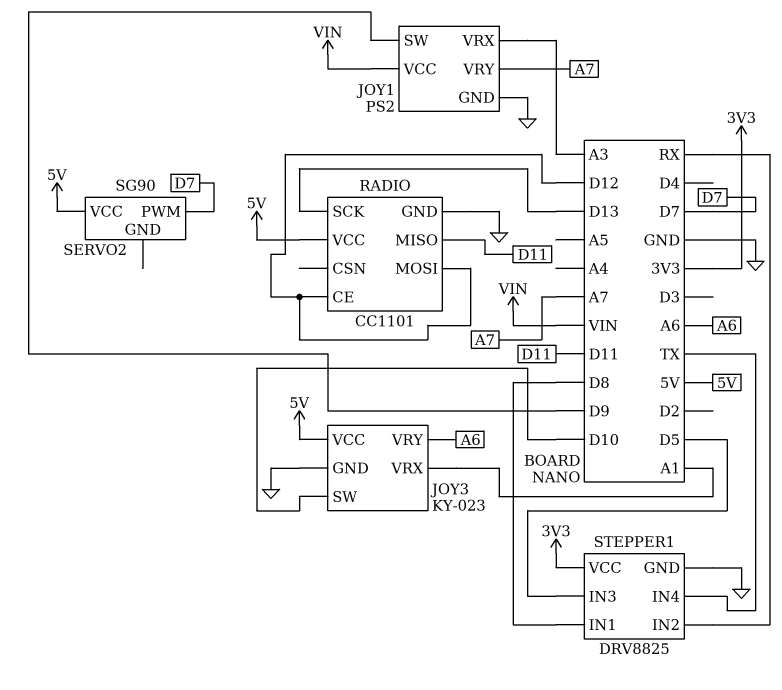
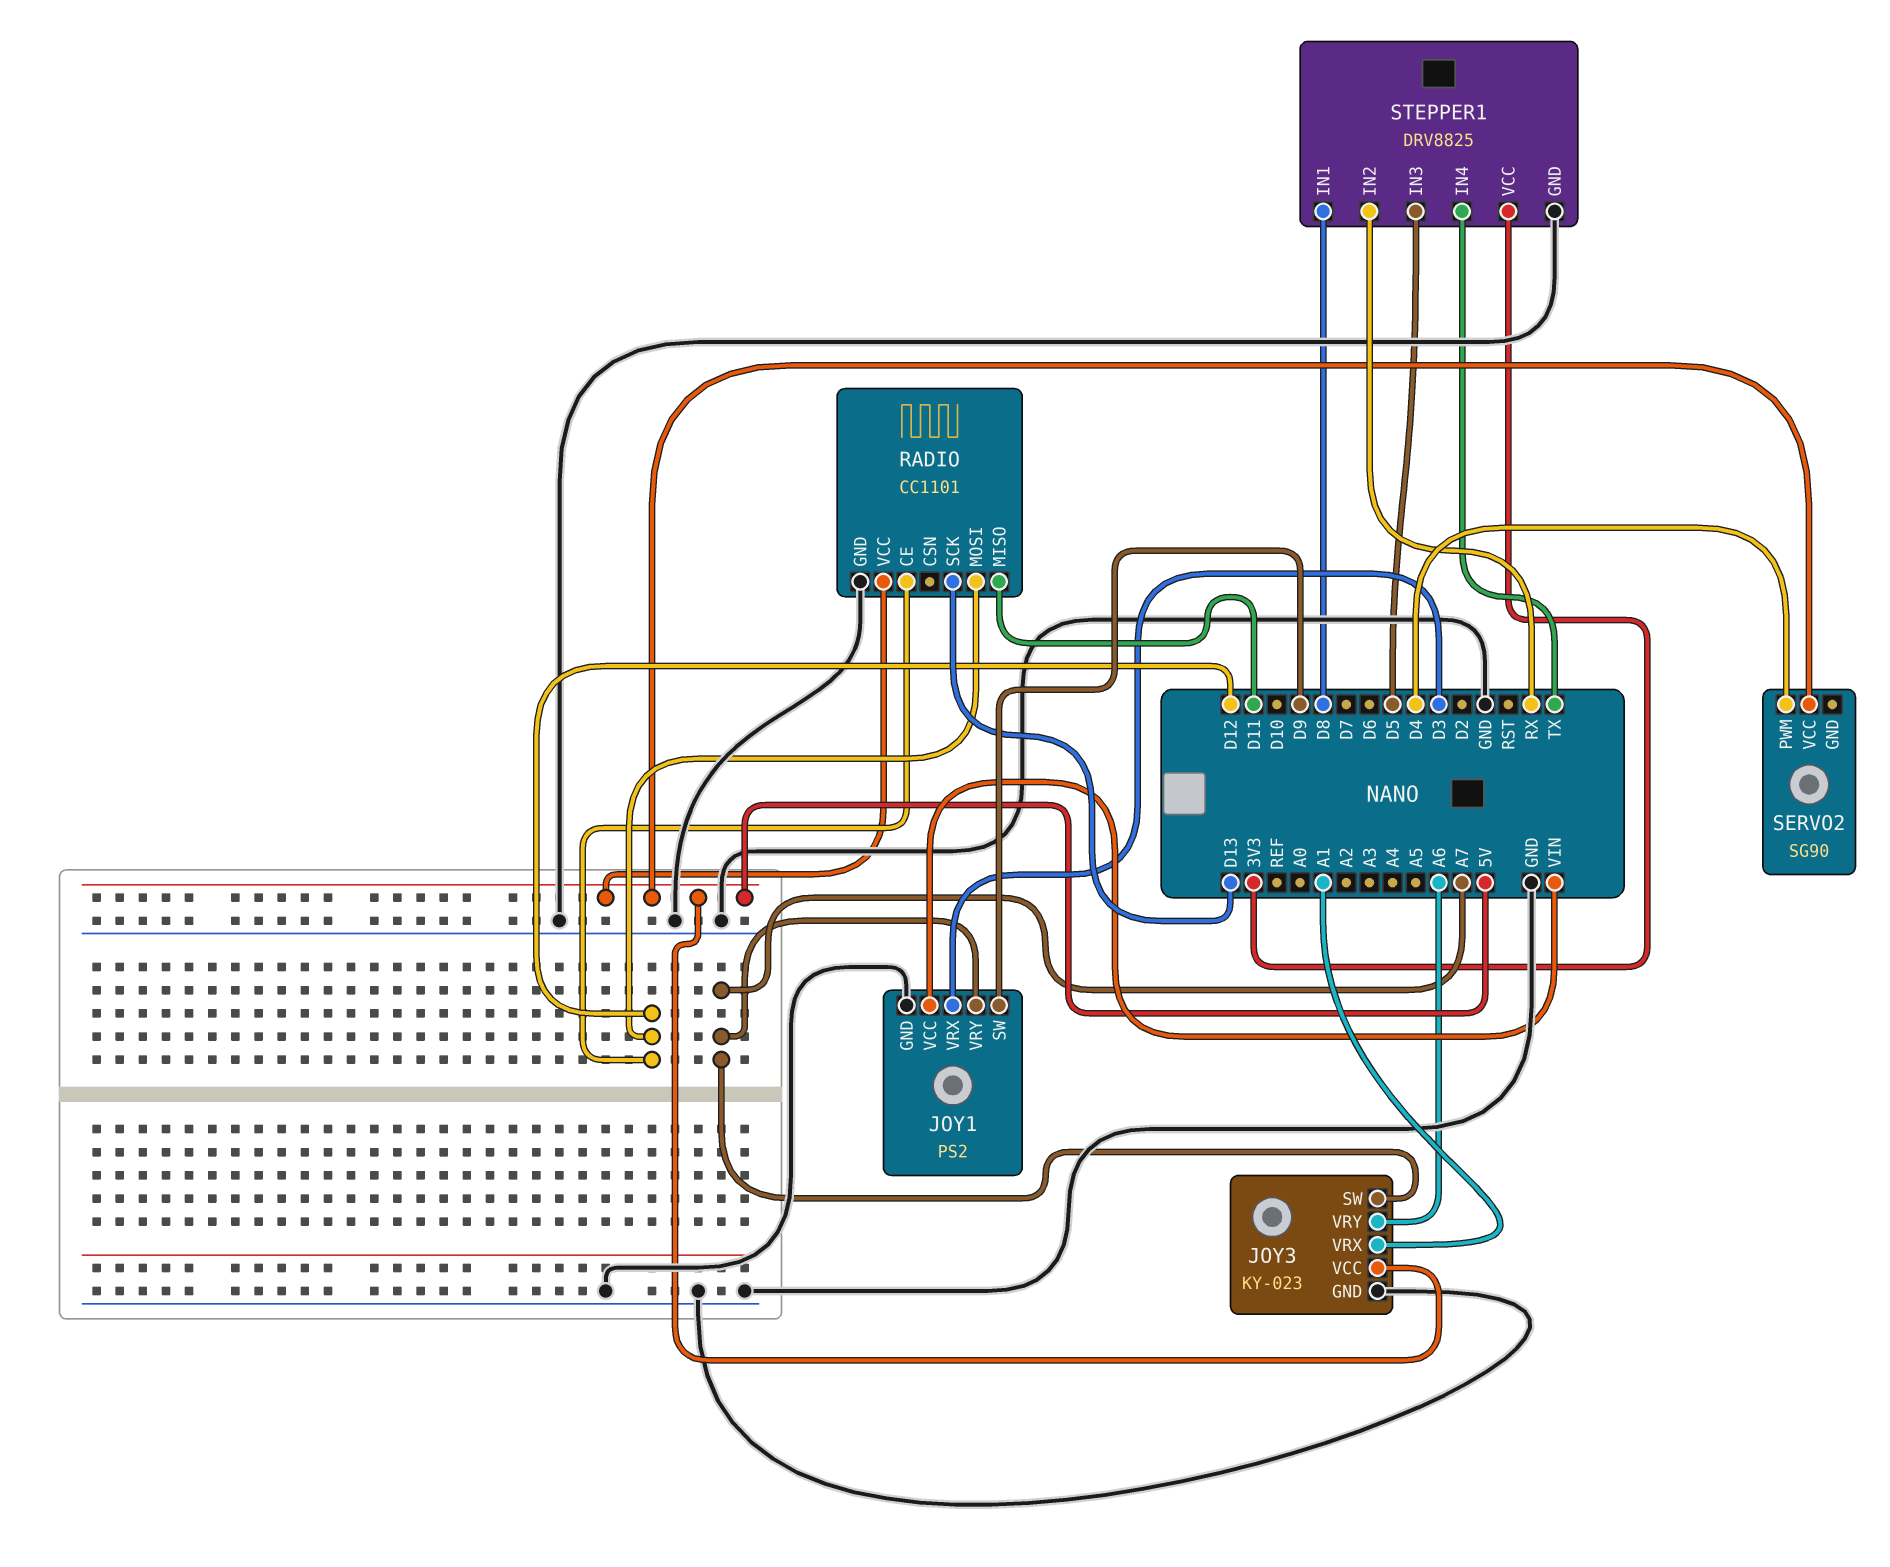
JOY1 pin VRX: A3 -> D3
JOY3 pin SW: D10 -> A7
SERVO2 pin PWM: D7 -> D4

